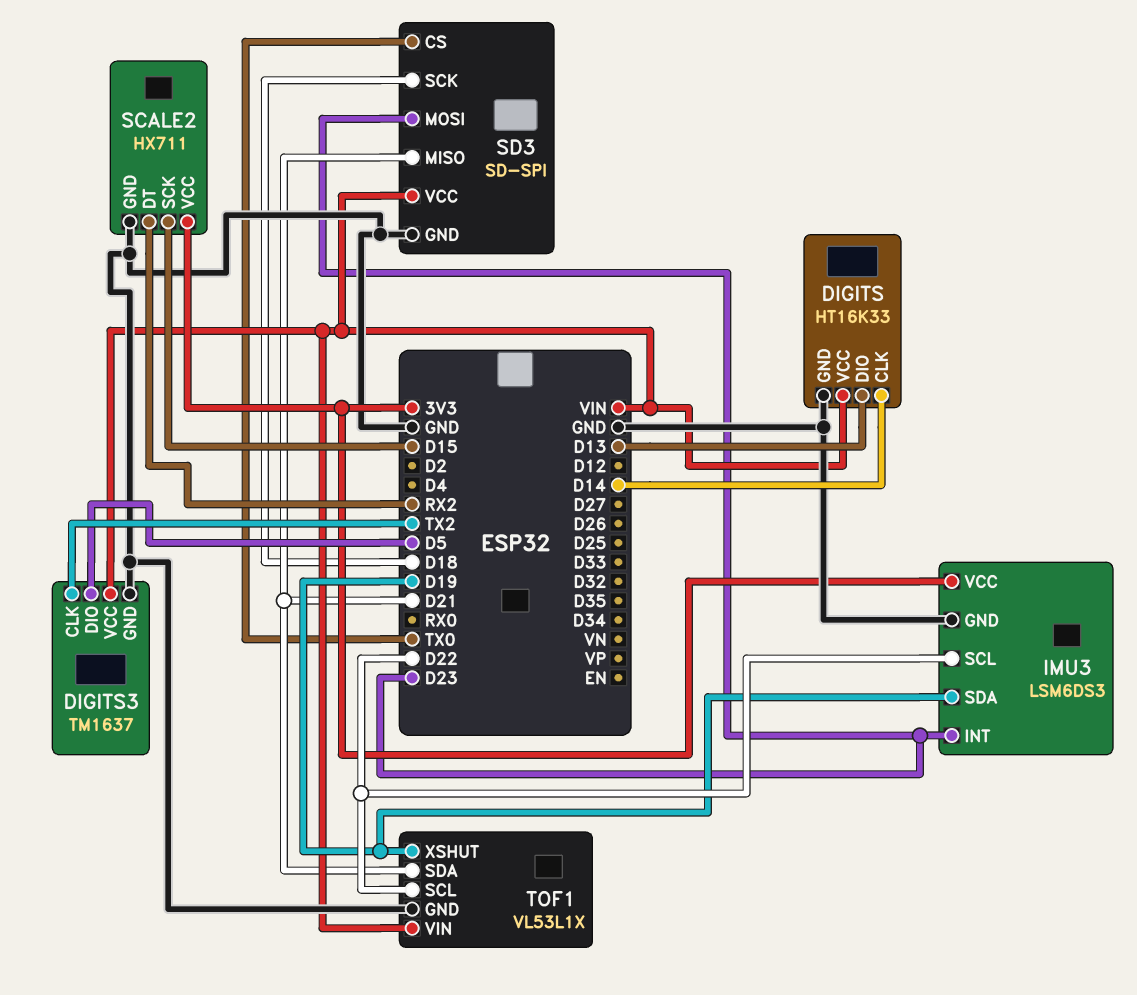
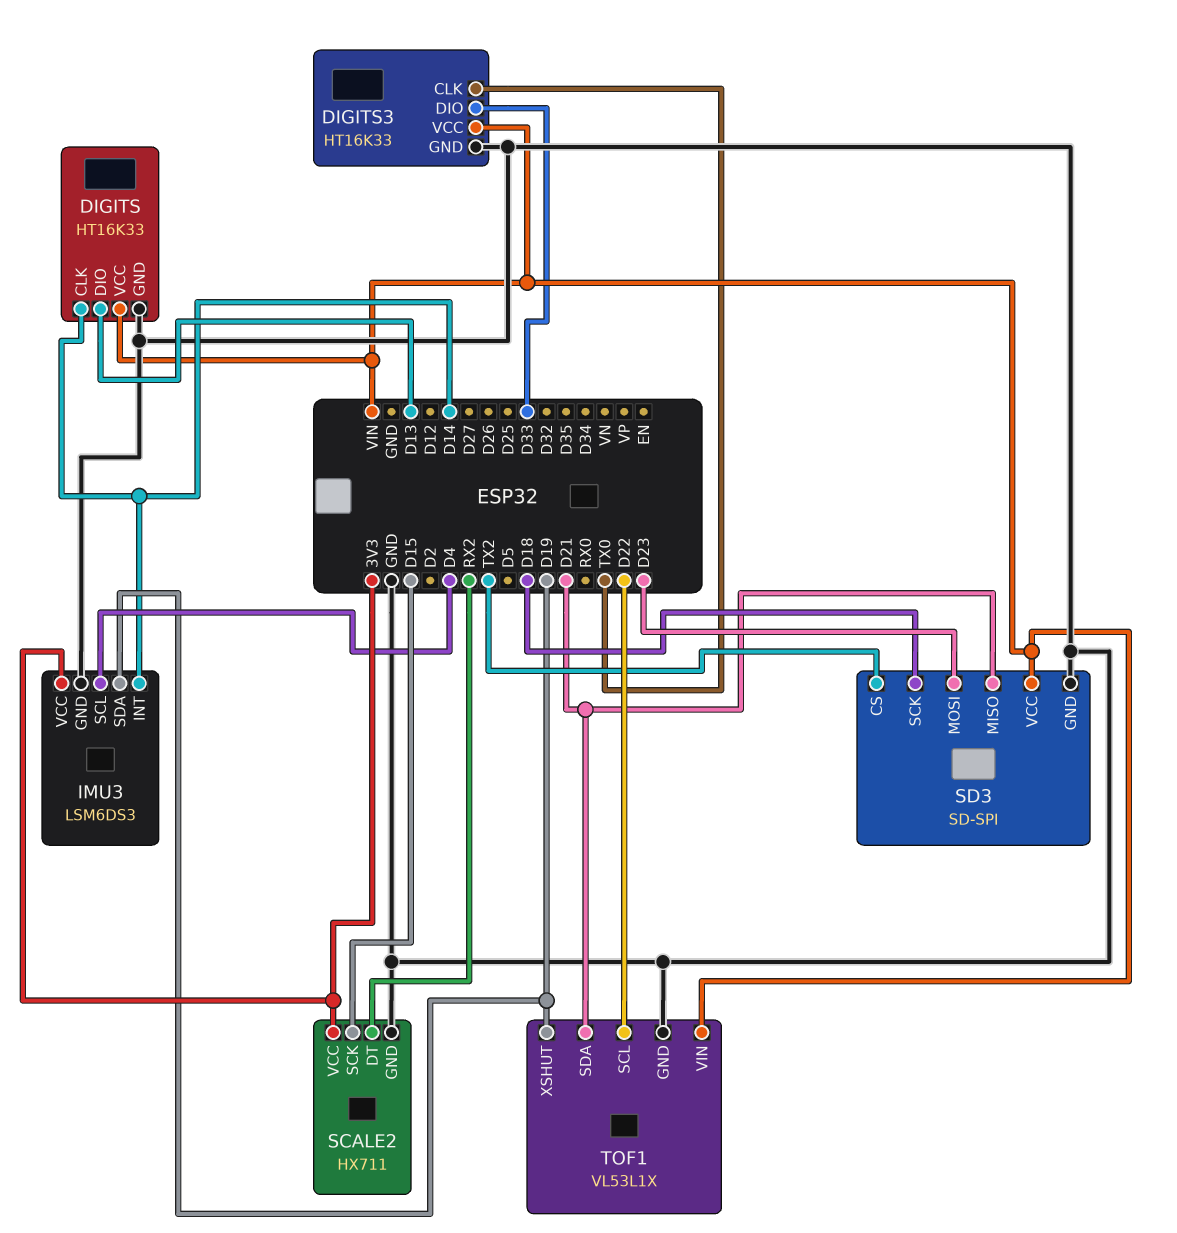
DIGITS3: TM1637 -> HT16K33
DIGITS3 pin CLK: TX2 -> TX0
DIGITS3 pin DIO: D5 -> D33
IMU3 pin INT: D23 -> D14
IMU3 pin SCL: D22 -> D4
SD3 pin CS: TX0 -> TX2

